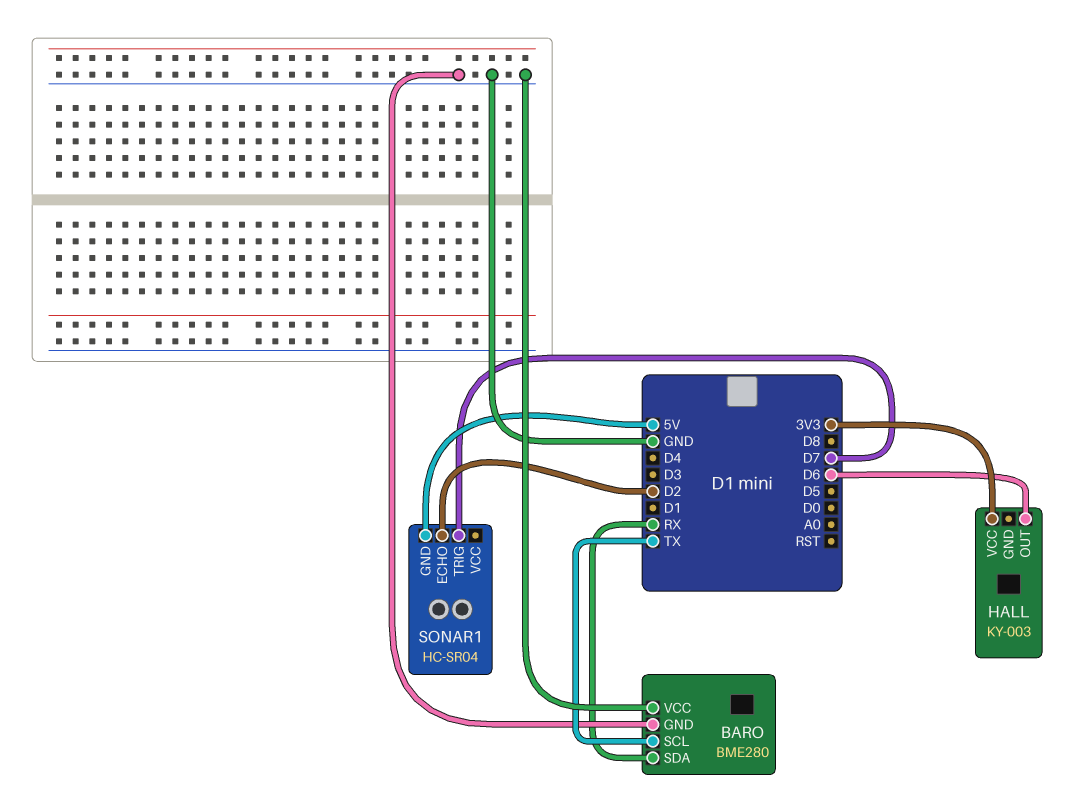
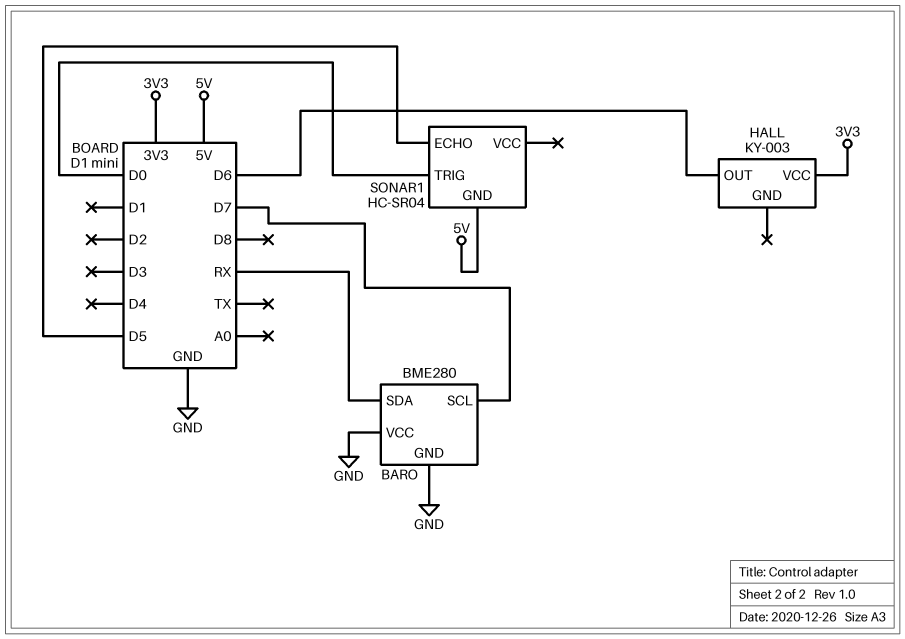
BARO pin SCL: TX -> D7
SONAR1 pin ECHO: D2 -> D5
SONAR1 pin TRIG: D7 -> D0

